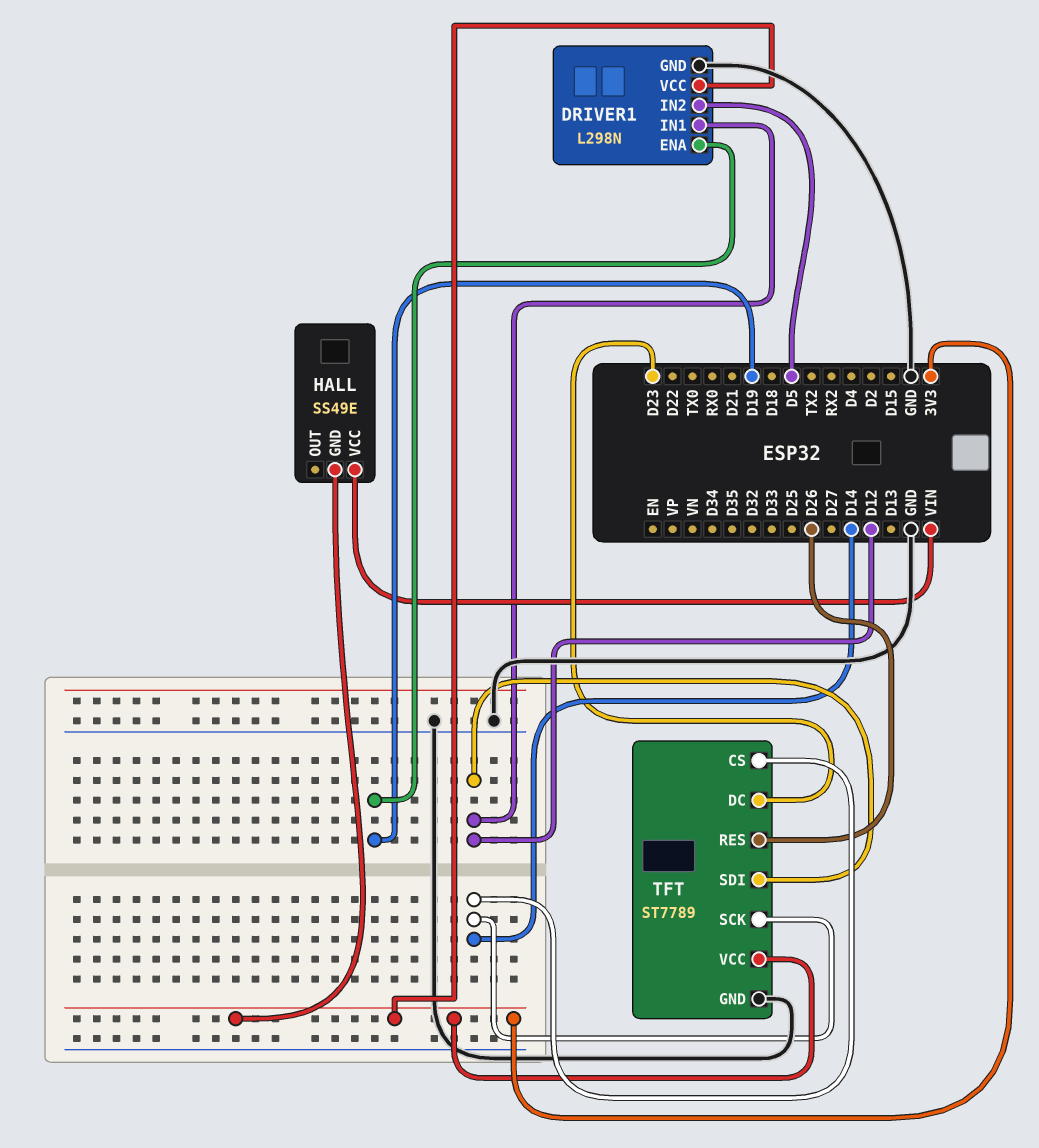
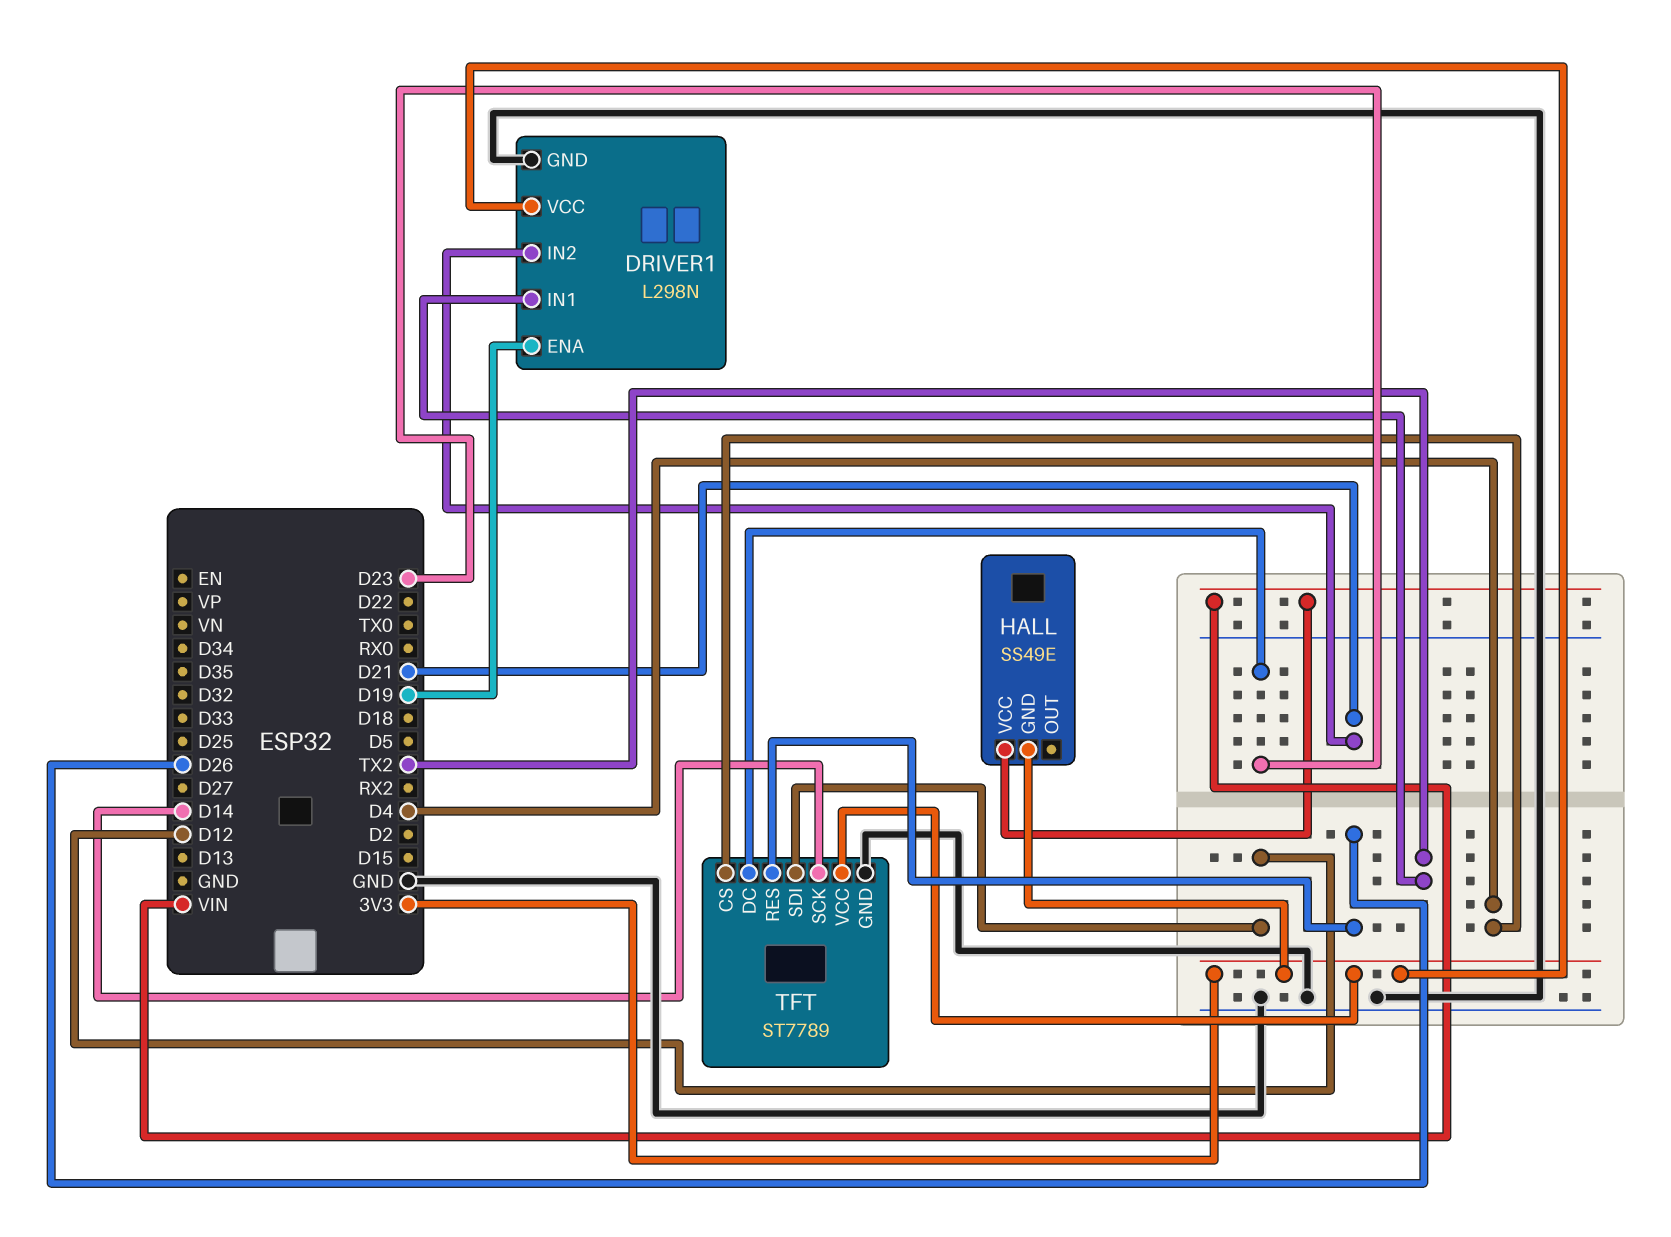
DRIVER1 pin IN1: D12 -> TX2
DRIVER1 pin IN2: D5 -> D21
TFT pin CS: D14 -> D4

